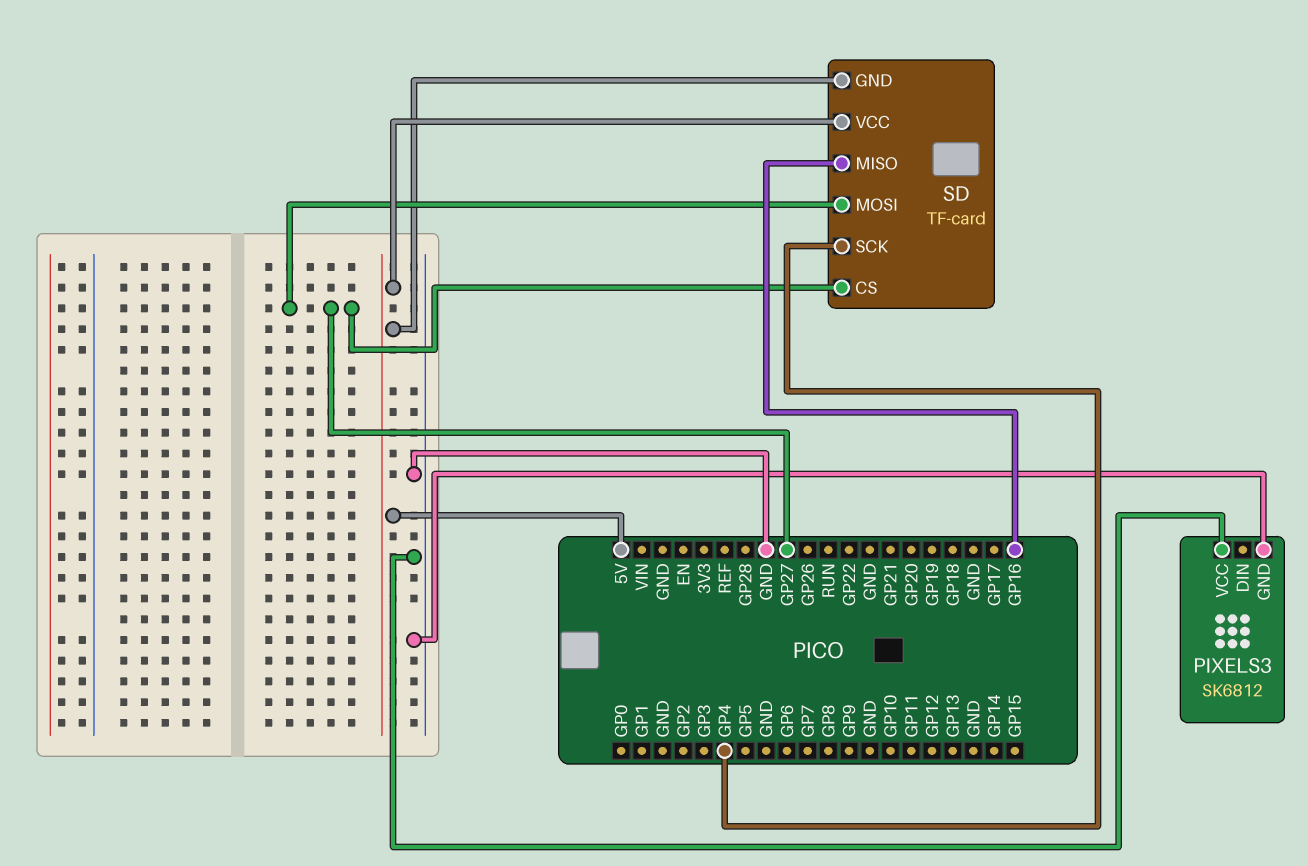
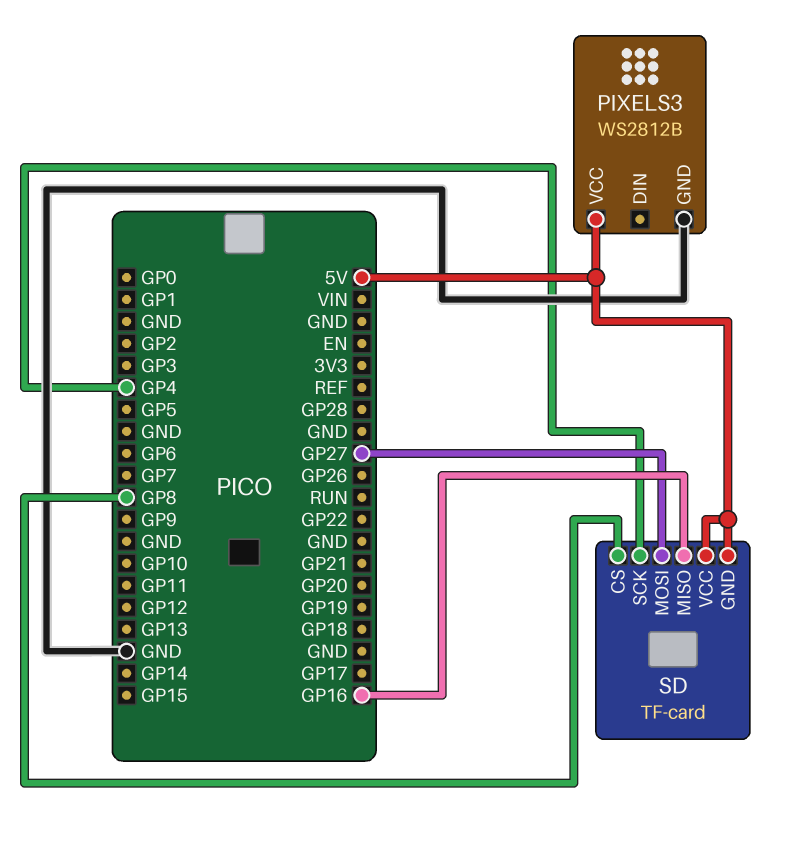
PIXELS3: SK6812 -> WS2812B
PIXELS3 pin VCC: GND -> 5V
SD pin CS: GP27 -> GP8

